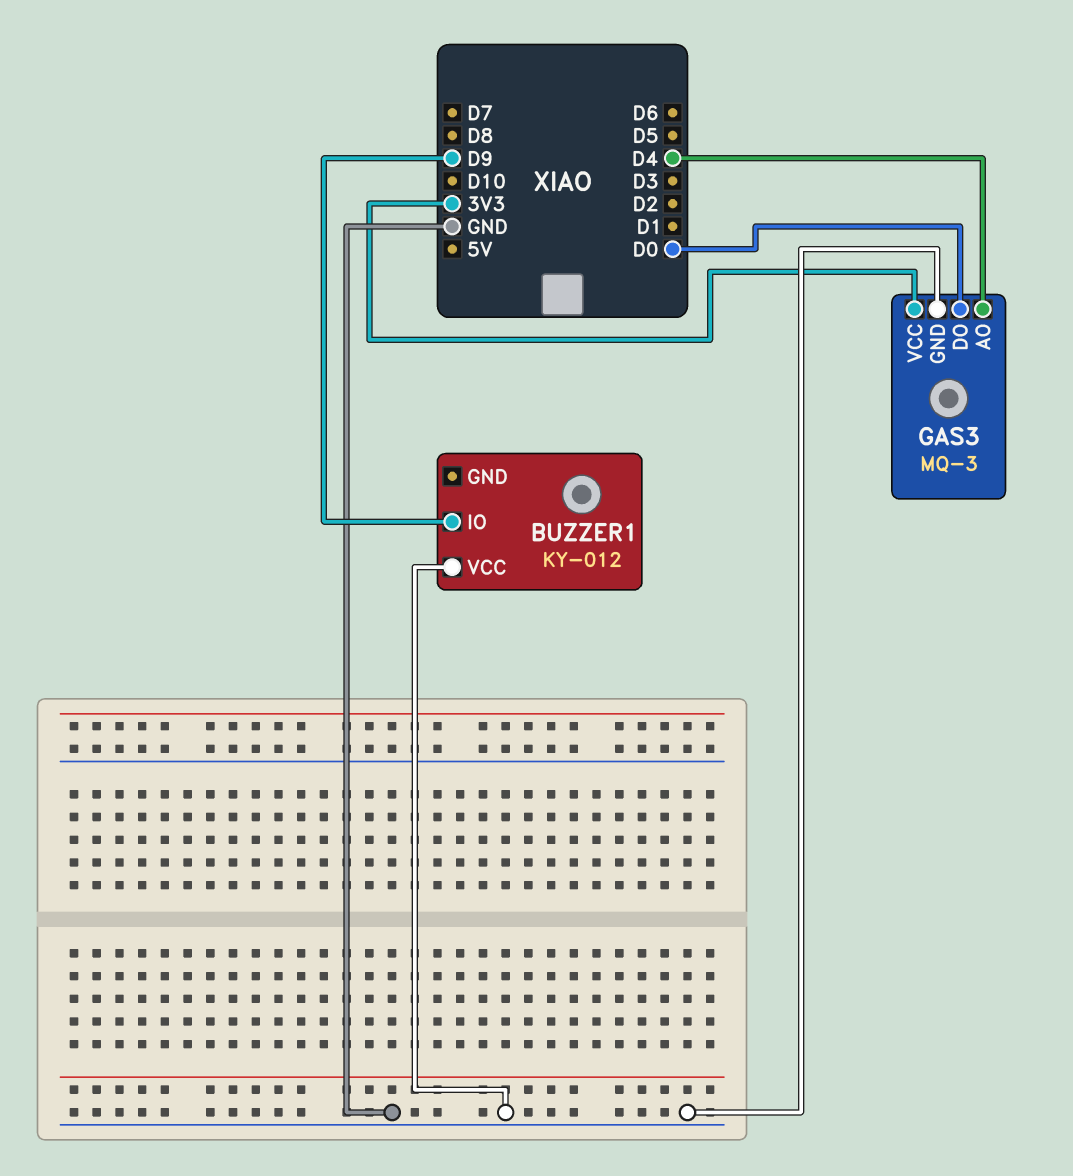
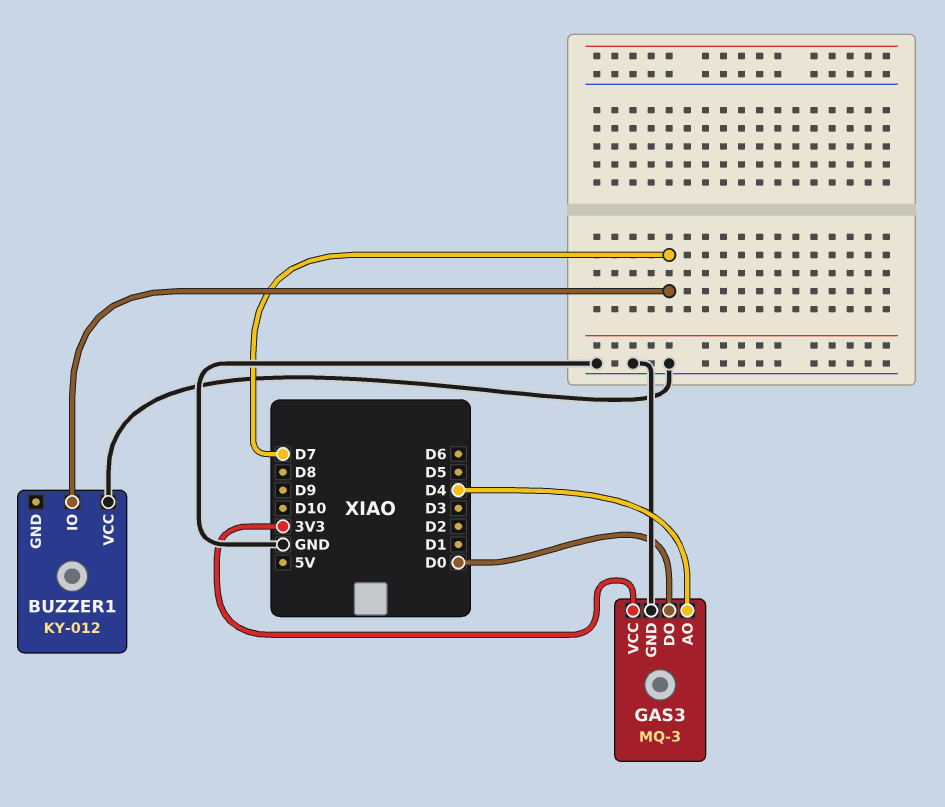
BUZZER1 pin IO: D9 -> D7

